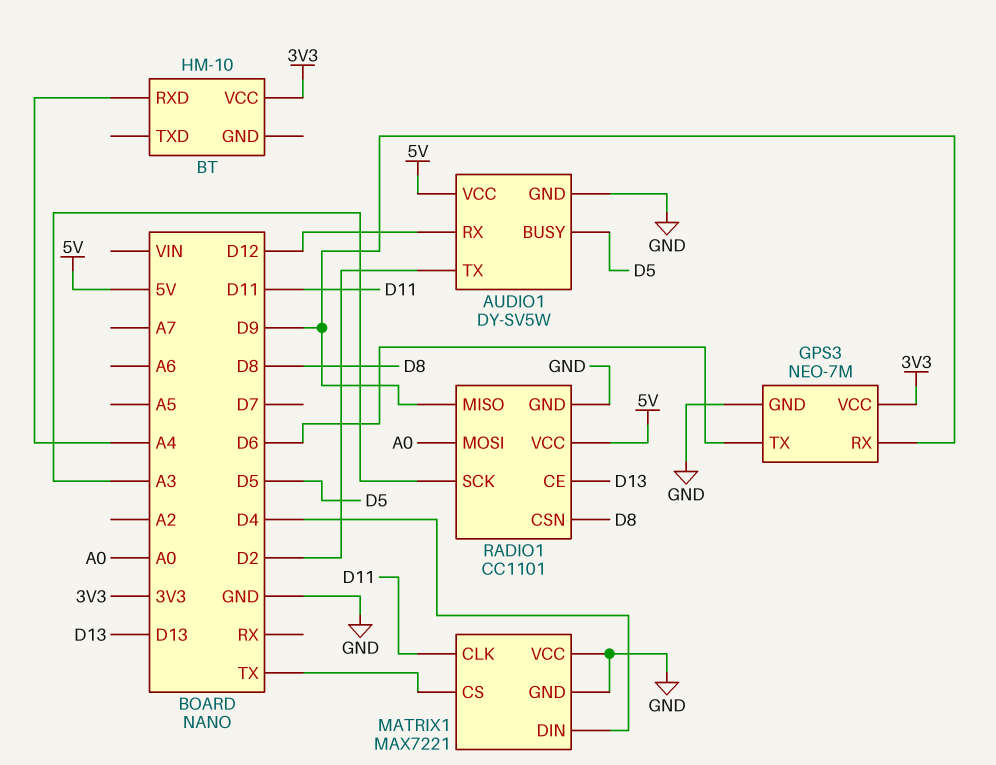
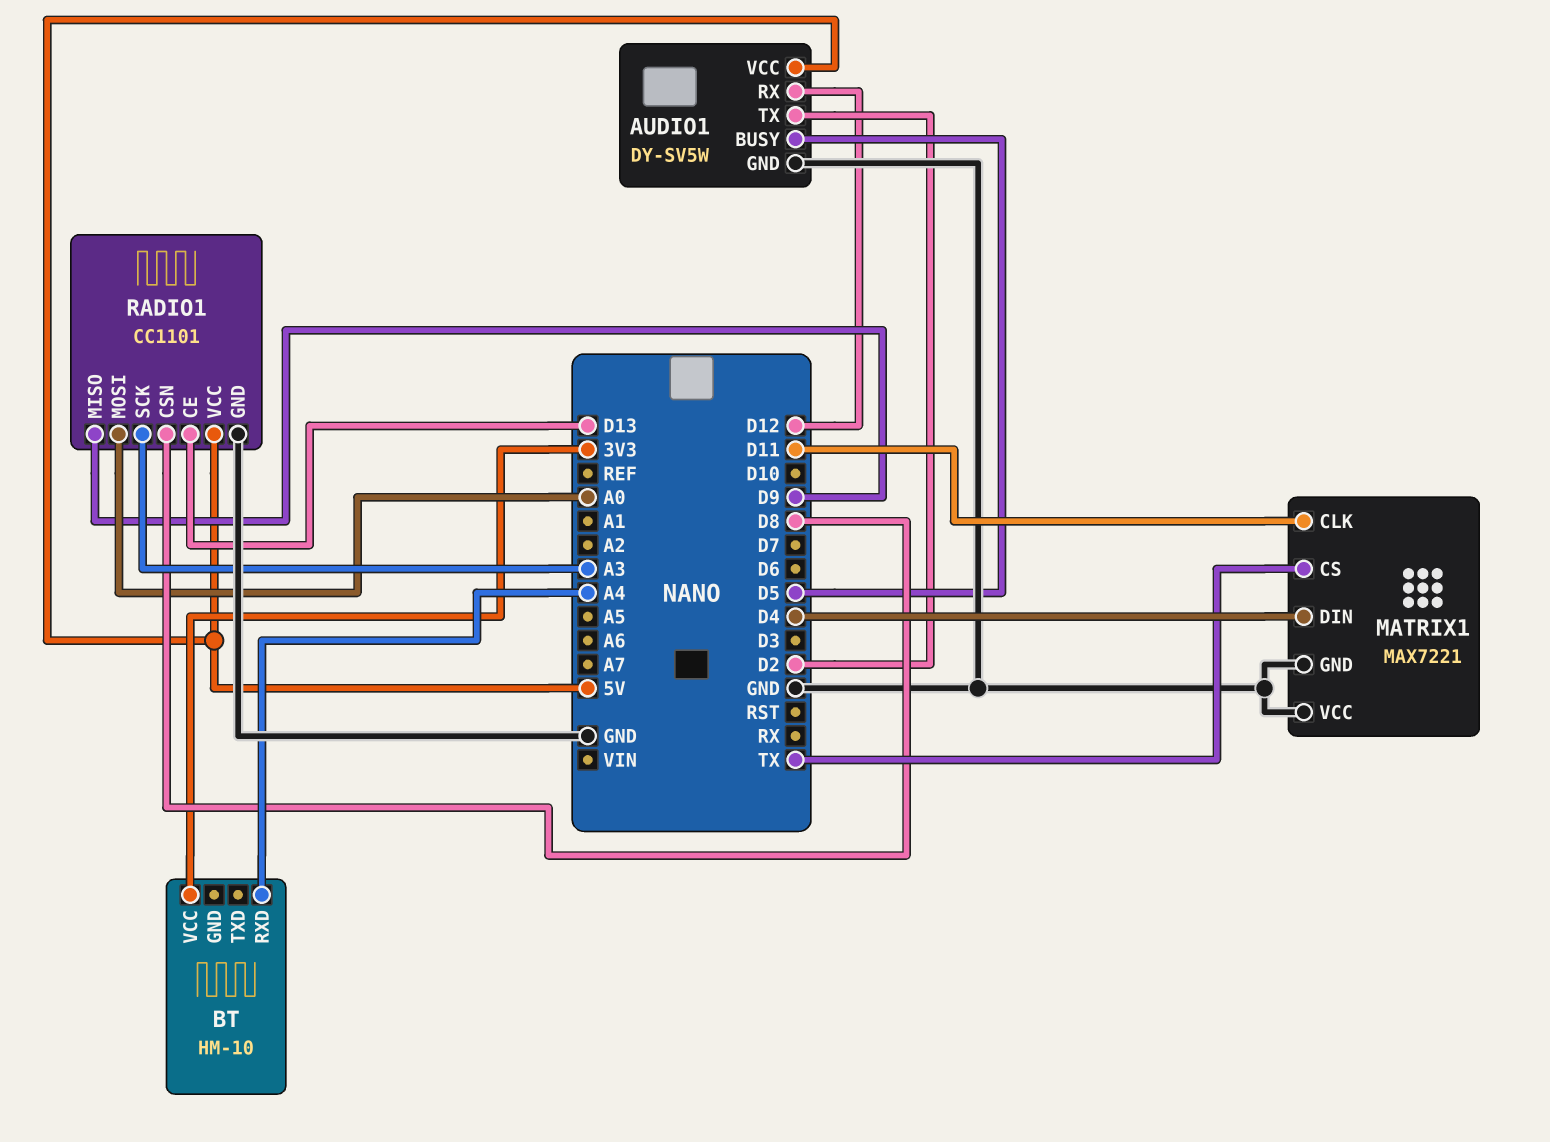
GPS3: NEO-7M -> none
GPS3 pin GND: GND -> none
GPS3 pin RX: D9 -> none
GPS3 pin TX: D6 -> none
GPS3 pin VCC: 3V3 -> none

